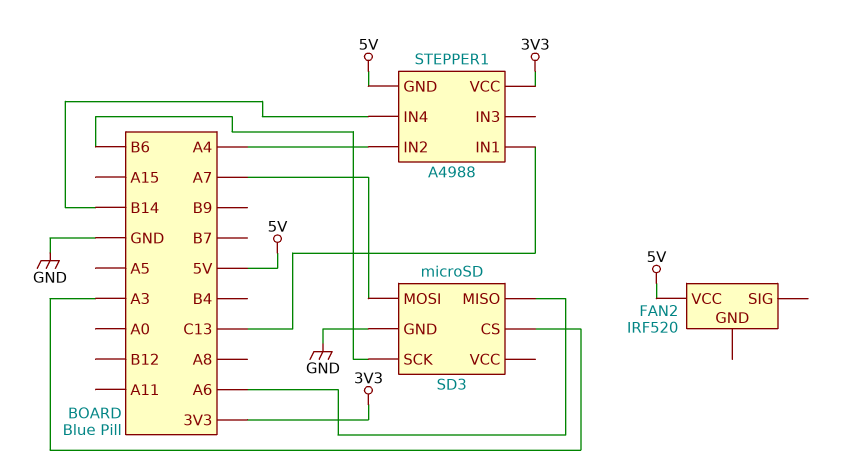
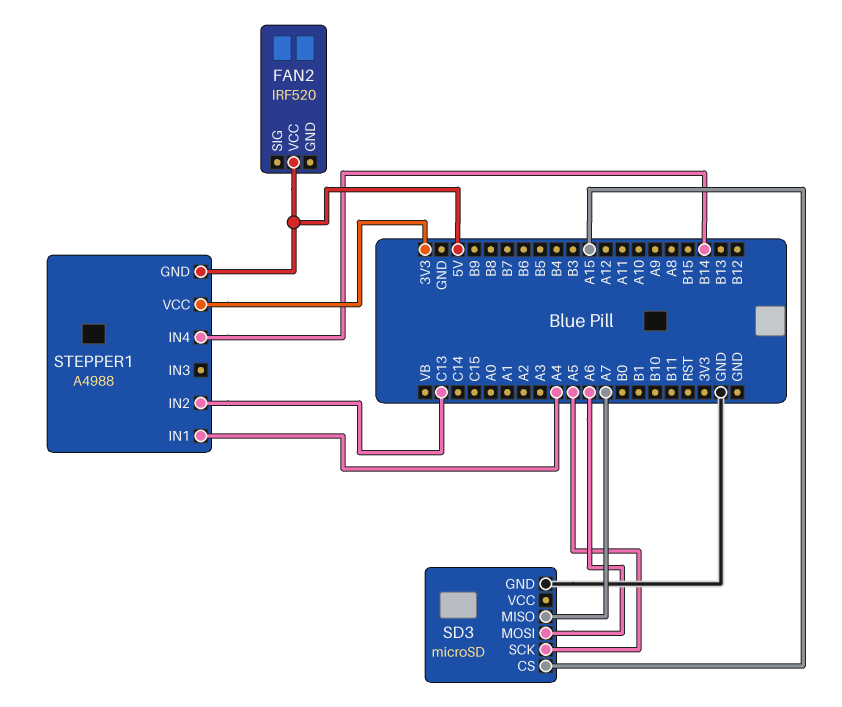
SD3 pin CS: A3 -> A15
SD3 pin MISO: A6 -> A7
SD3 pin MOSI: A7 -> A6
SD3 pin SCK: B6 -> A5
STEPPER1 pin IN1: C13 -> A4
STEPPER1 pin IN2: A4 -> C13

